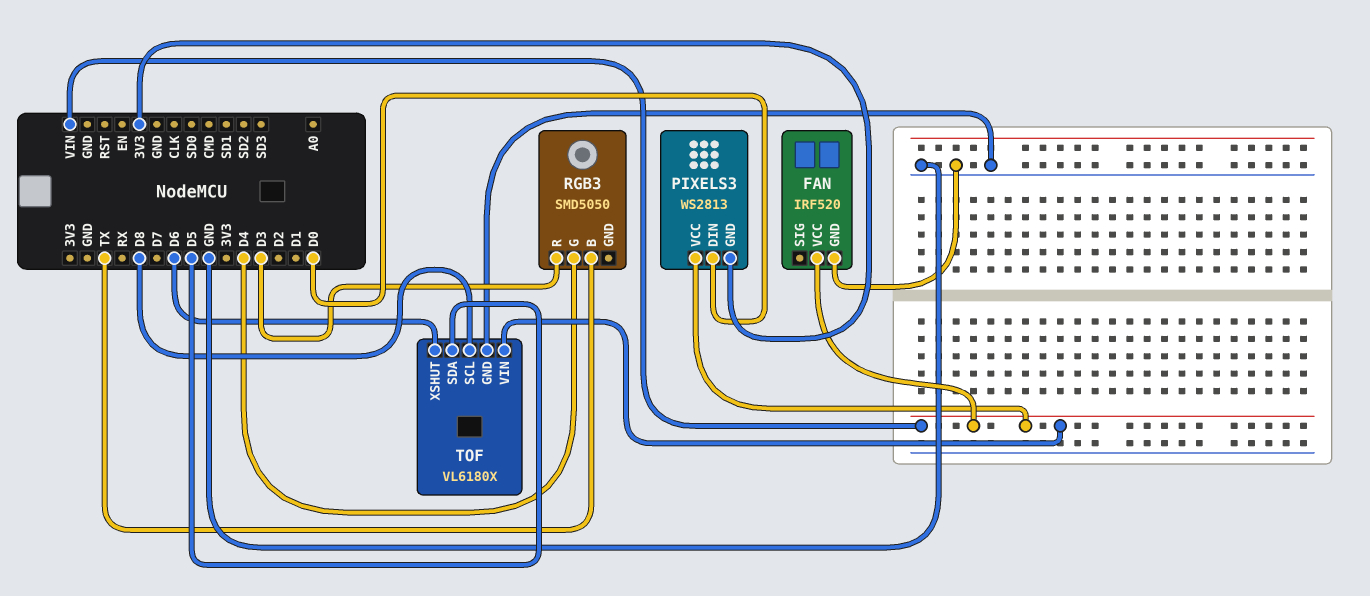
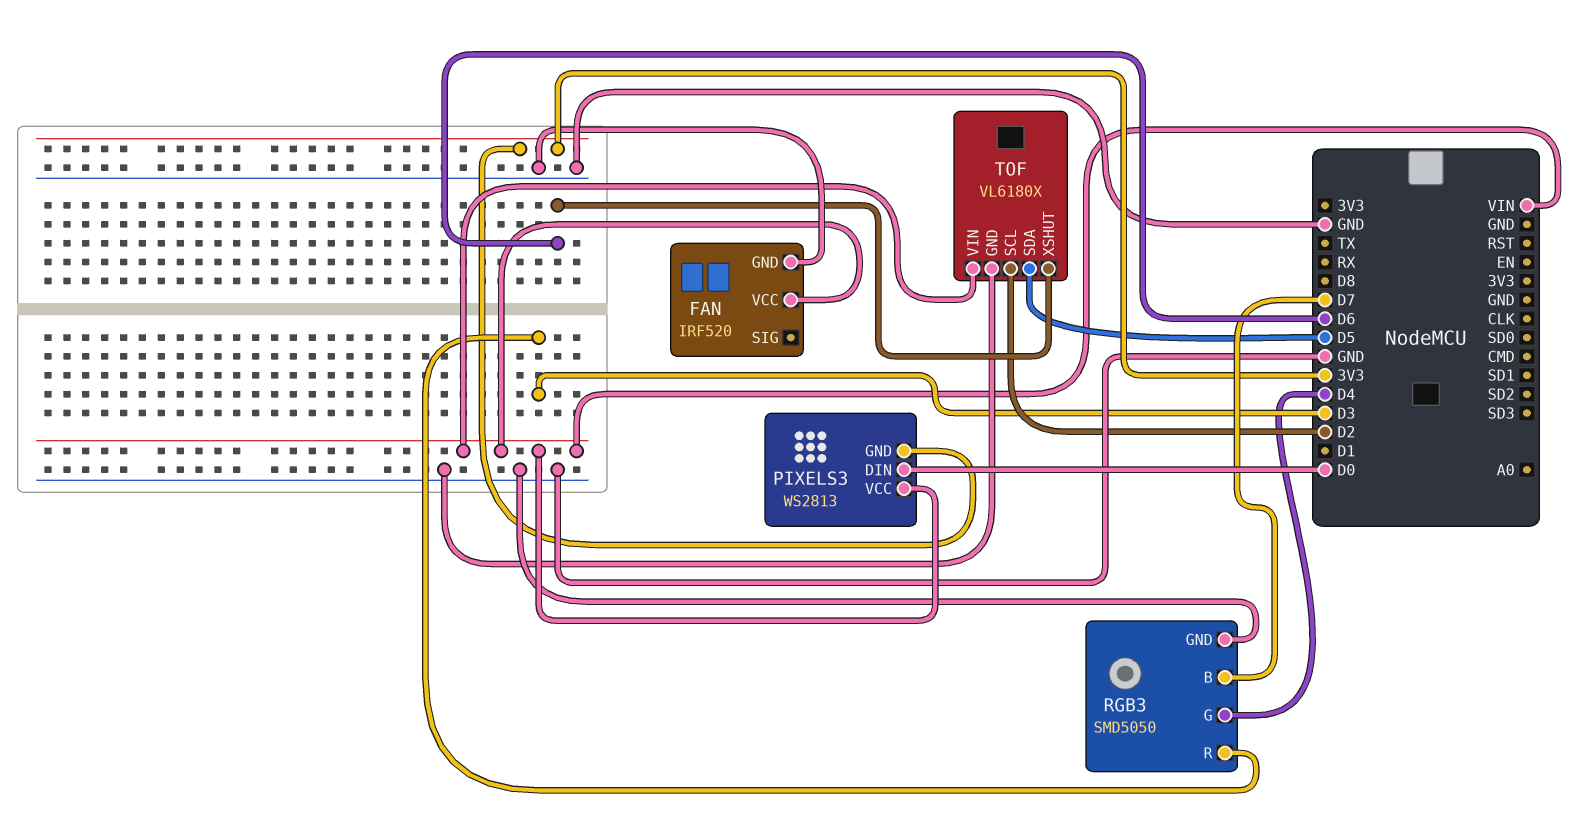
RGB3 pin B: TX -> D7
RGB3 pin GND: none -> GND
TOF pin SCL: D8 -> D2

